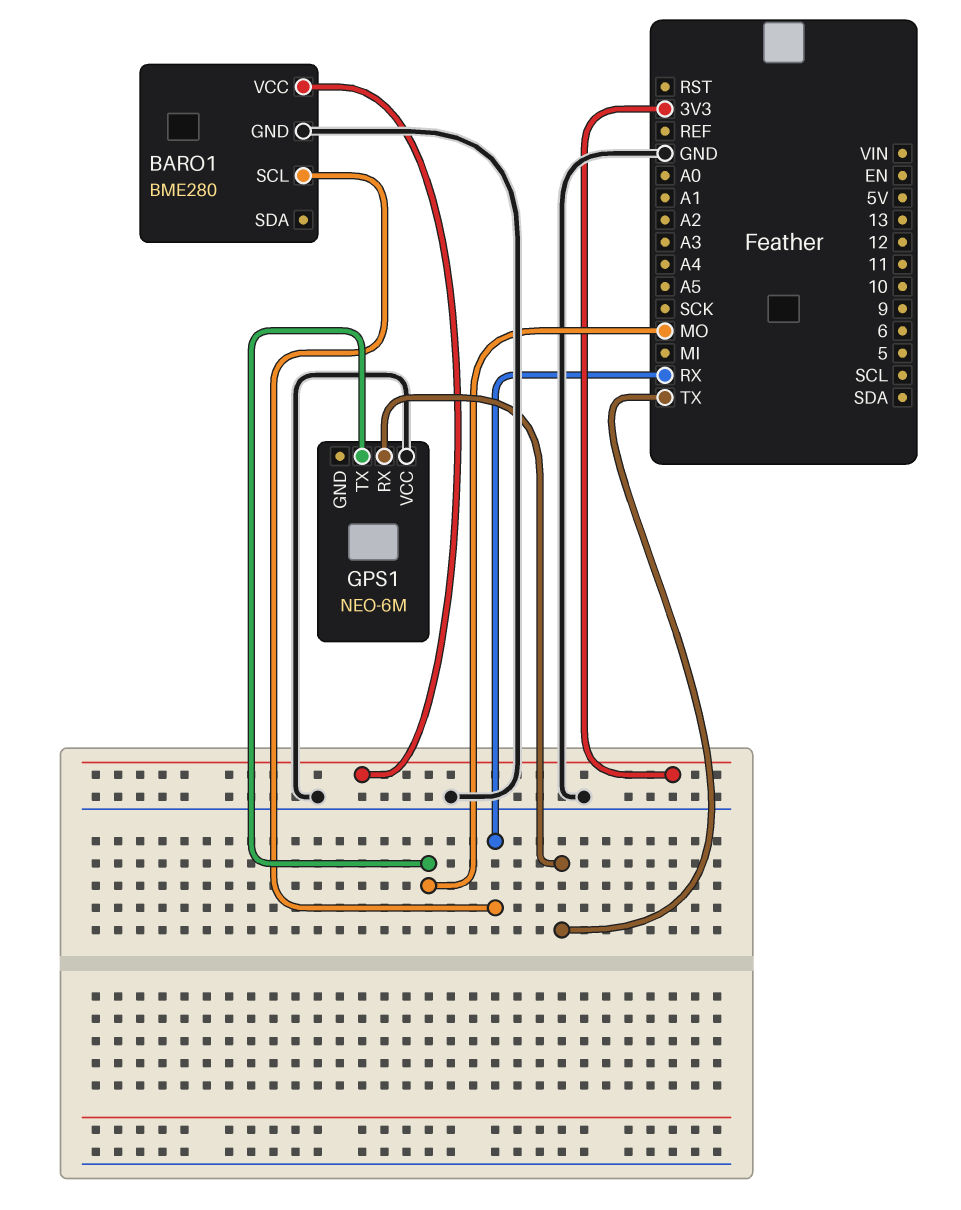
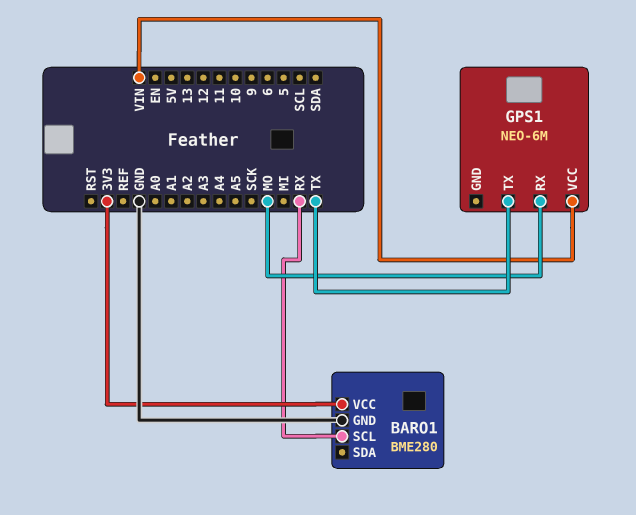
GPS1 pin RX: TX -> MO
GPS1 pin TX: MO -> TX
GPS1 pin VCC: GND -> VIN

